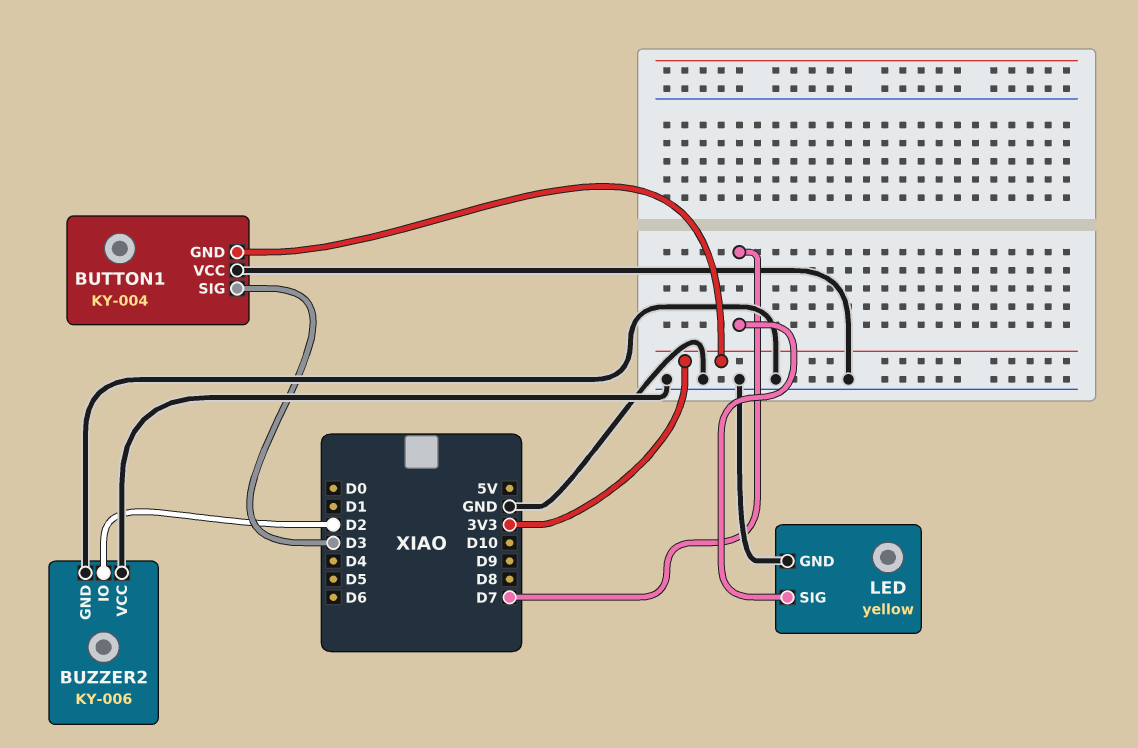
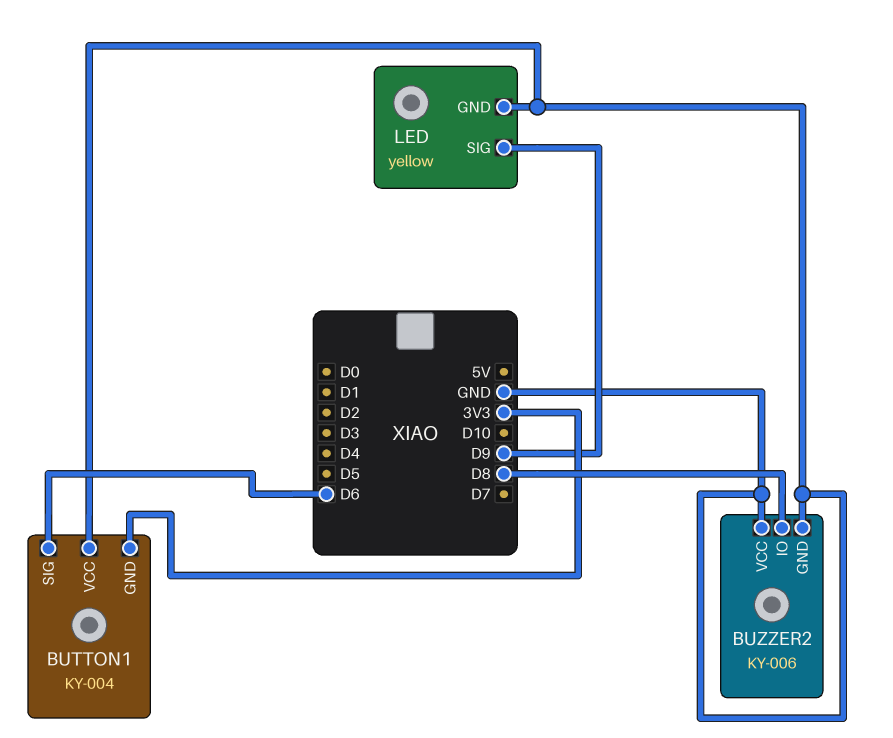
BUTTON1 pin SIG: D3 -> D6
BUZZER2 pin IO: D2 -> D8
LED pin SIG: D7 -> D9

